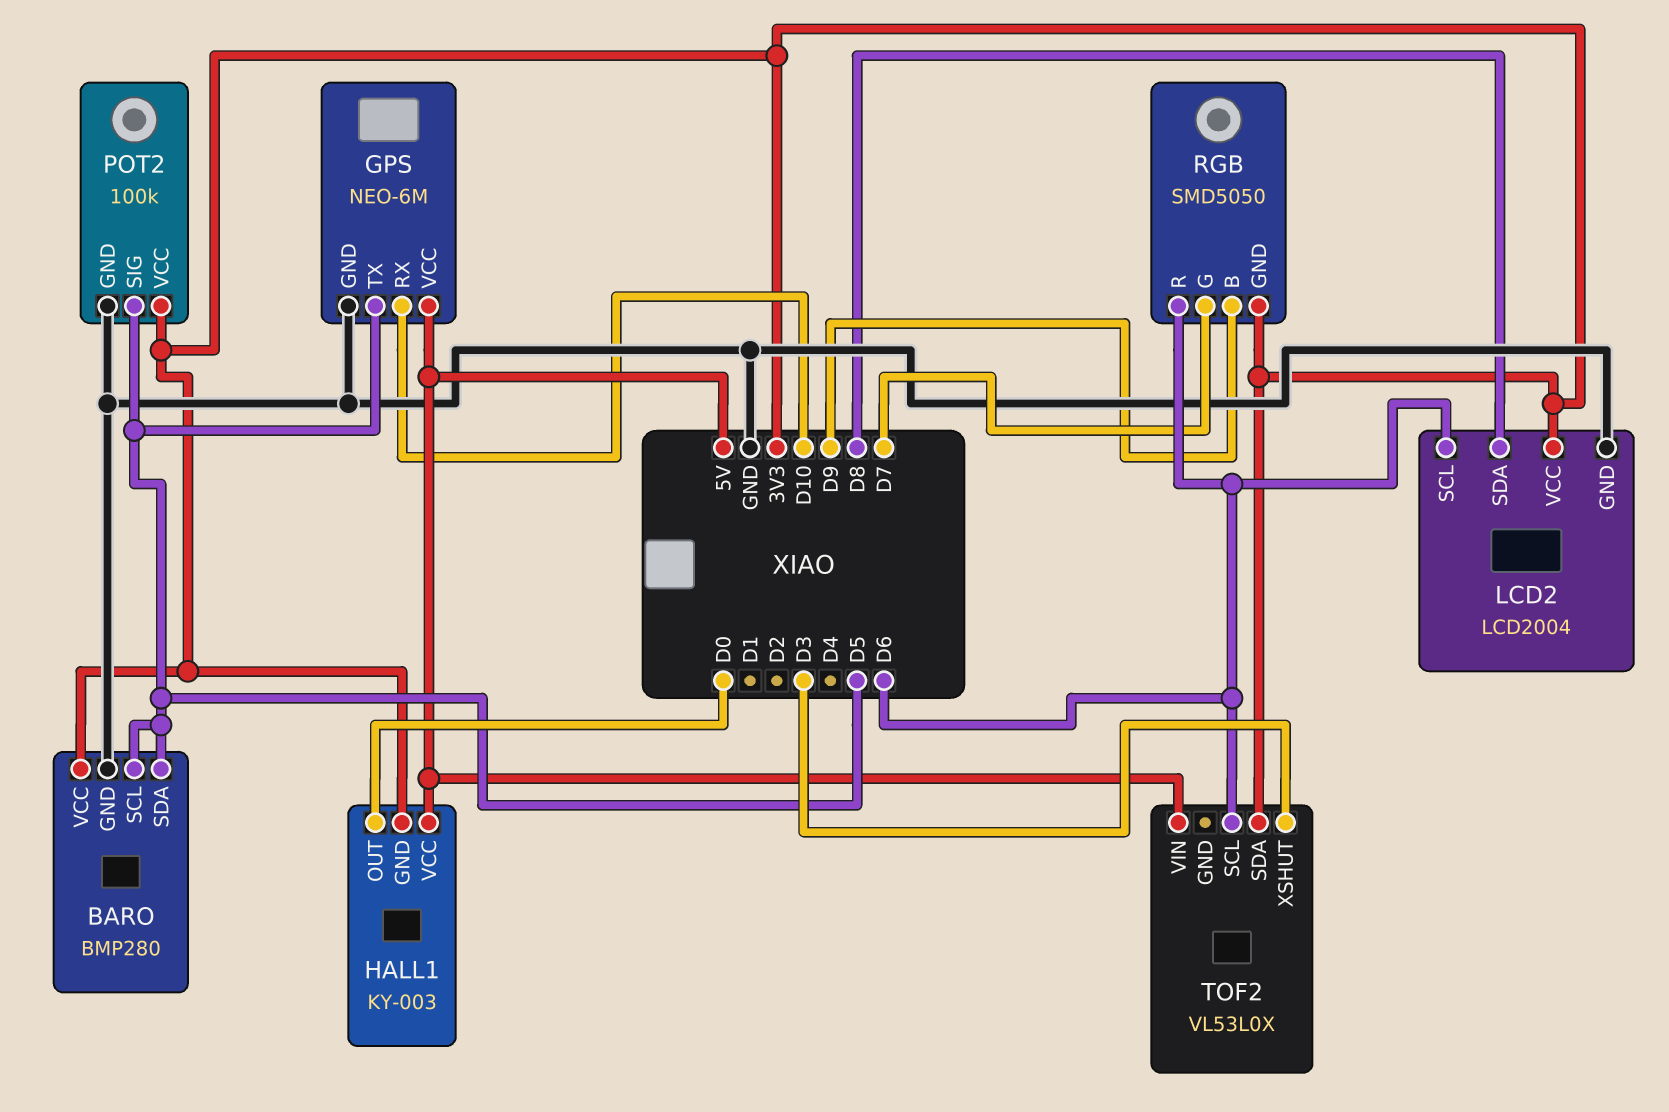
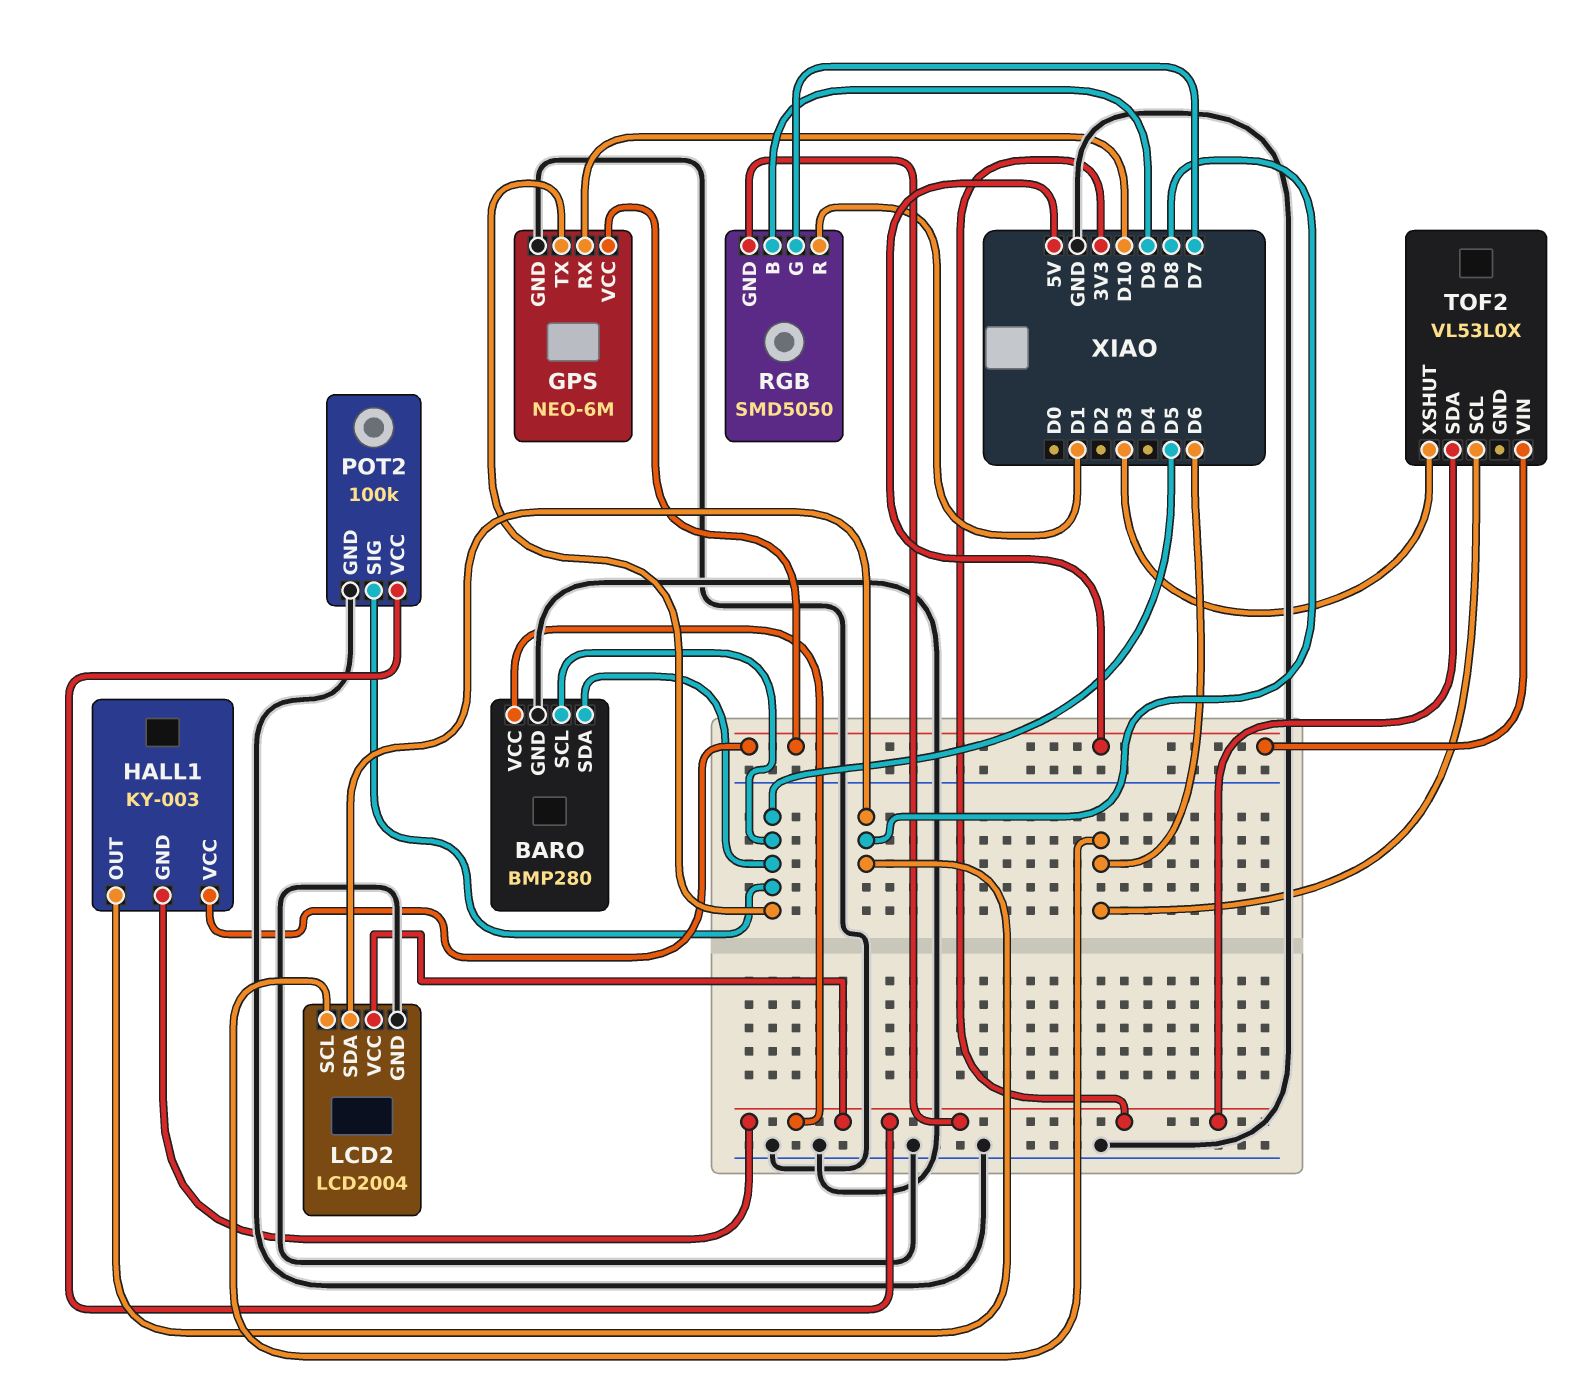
HALL1 pin OUT: D0 -> D8
RGB pin R: D6 -> D1

